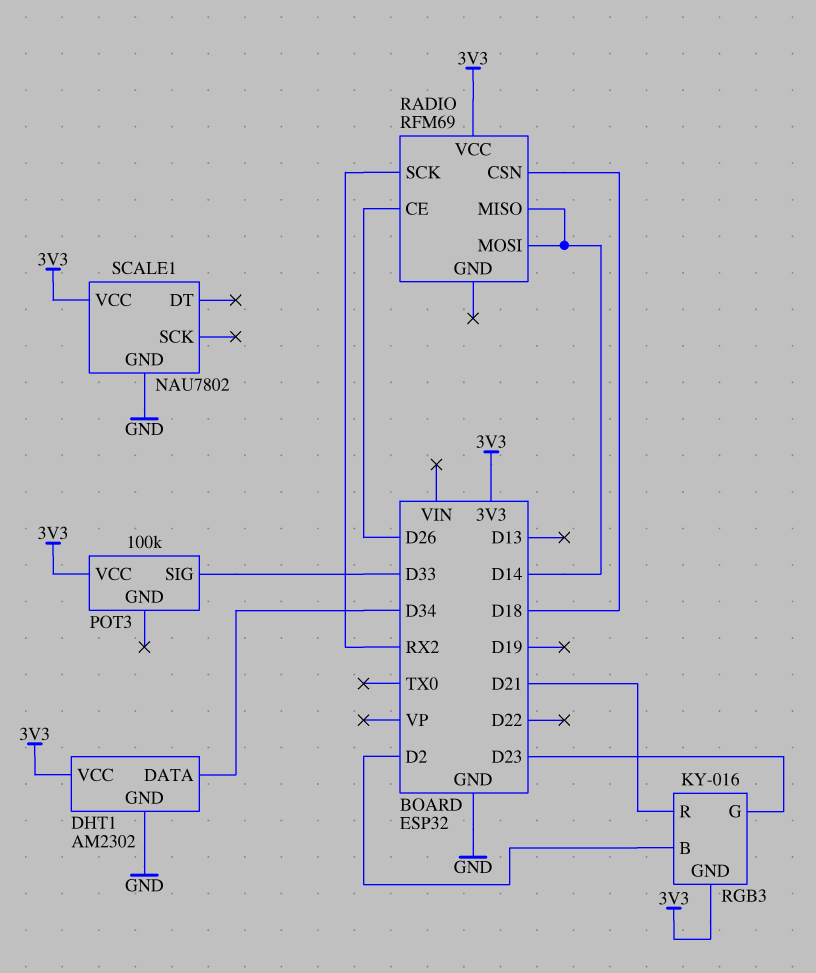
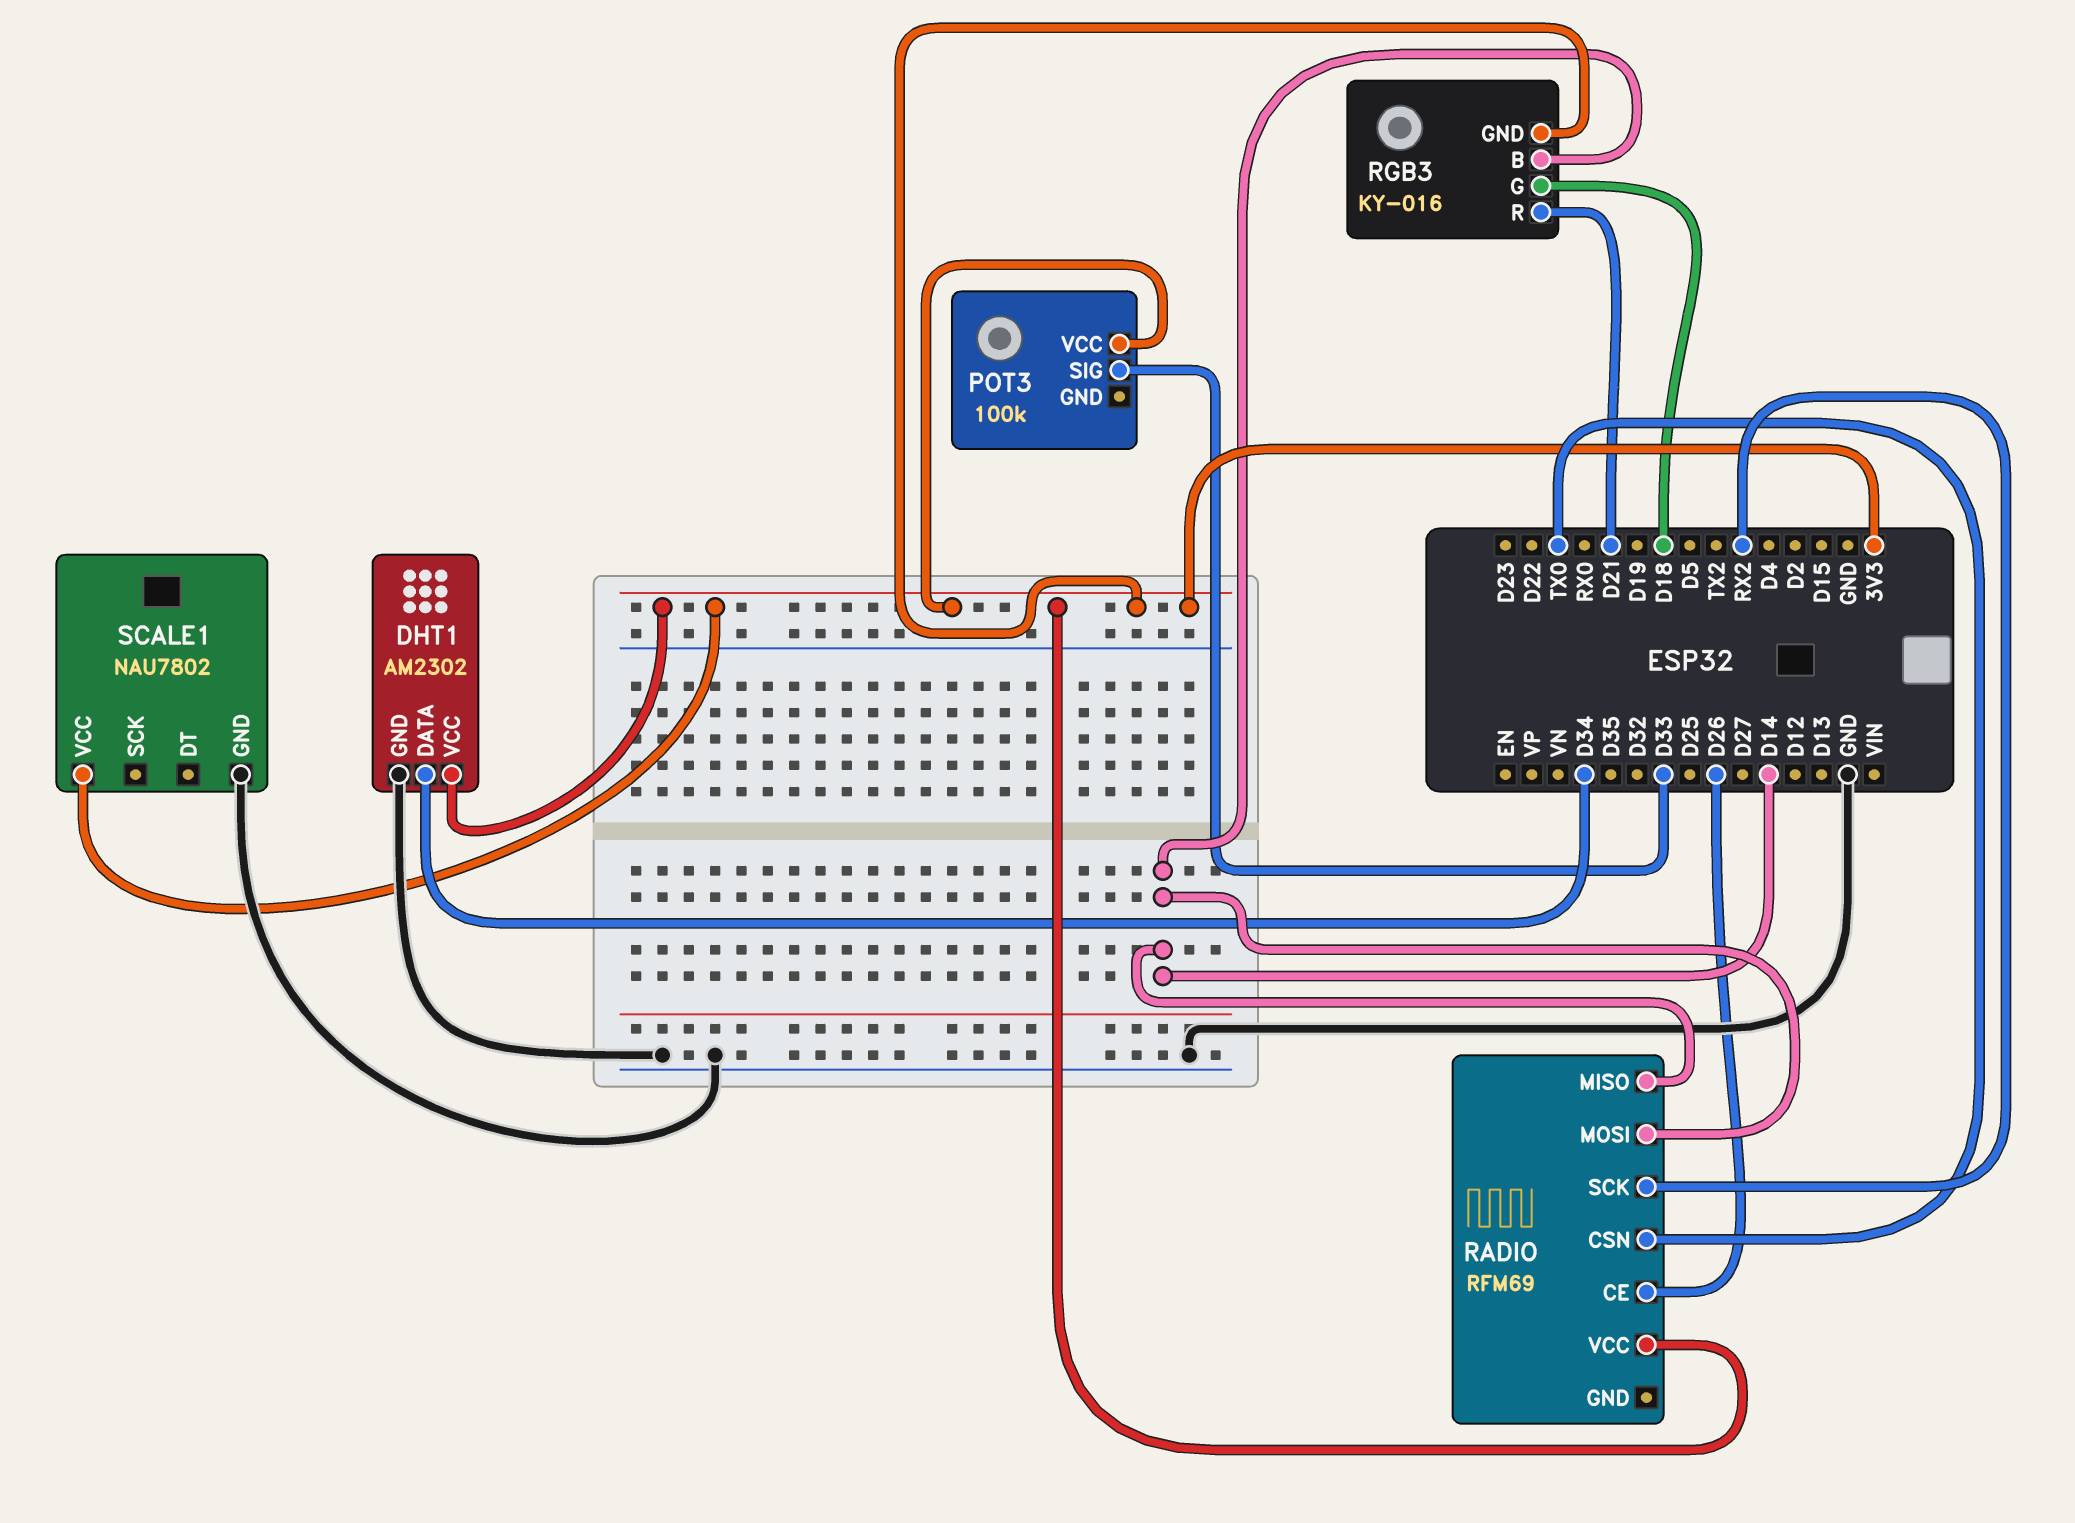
RADIO pin CSN: D18 -> TX0
RGB3 pin B: D2 -> D14
RGB3 pin G: D23 -> D18

